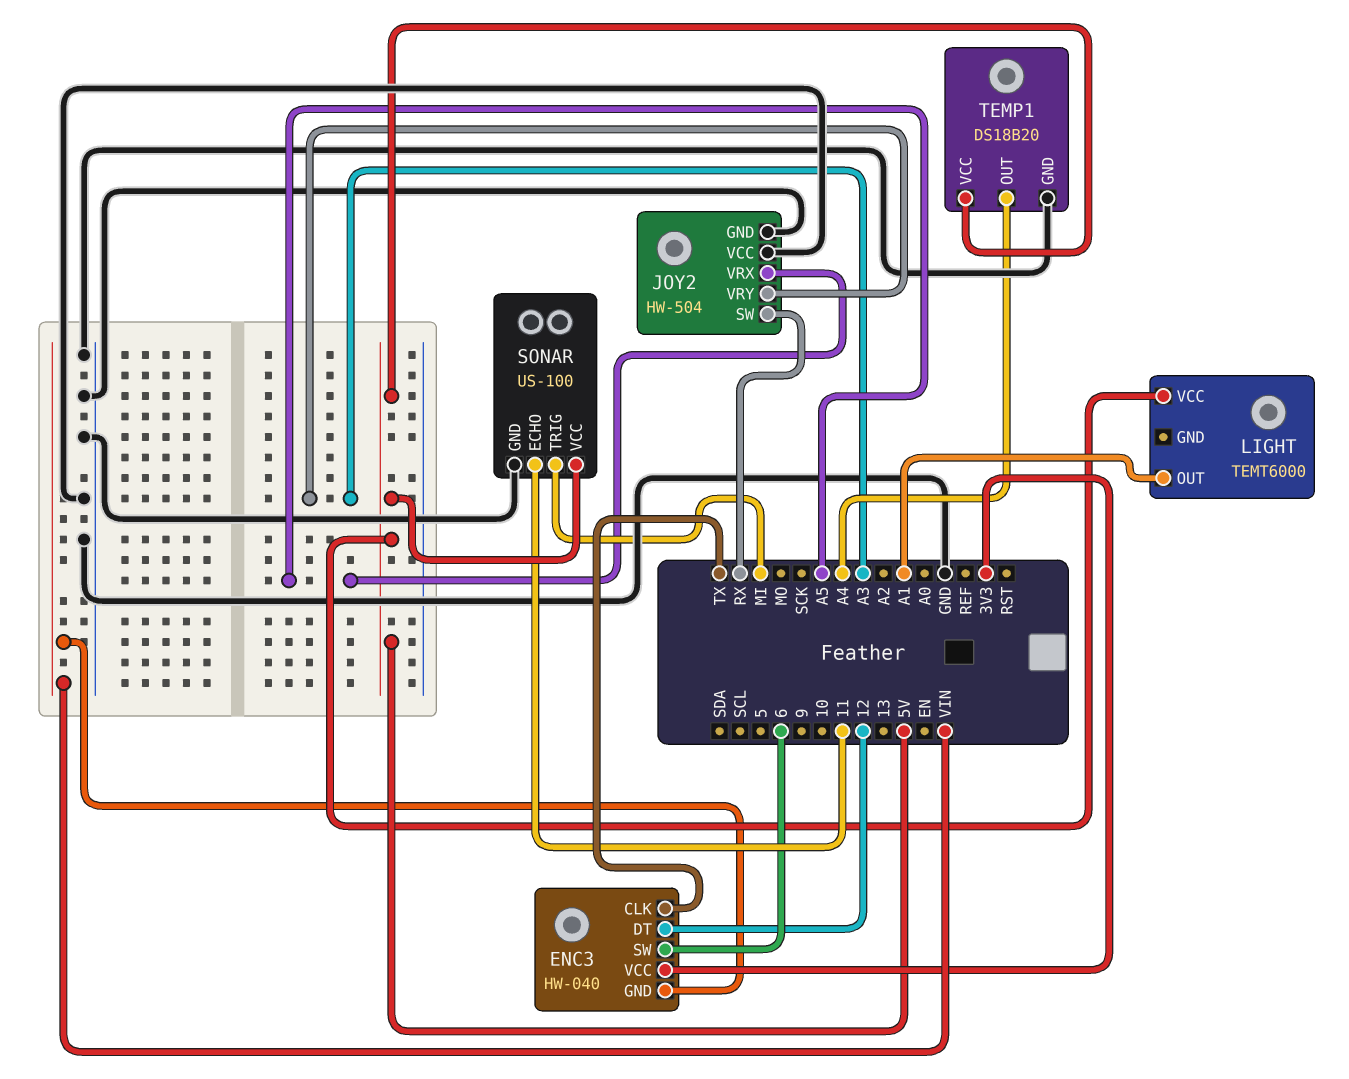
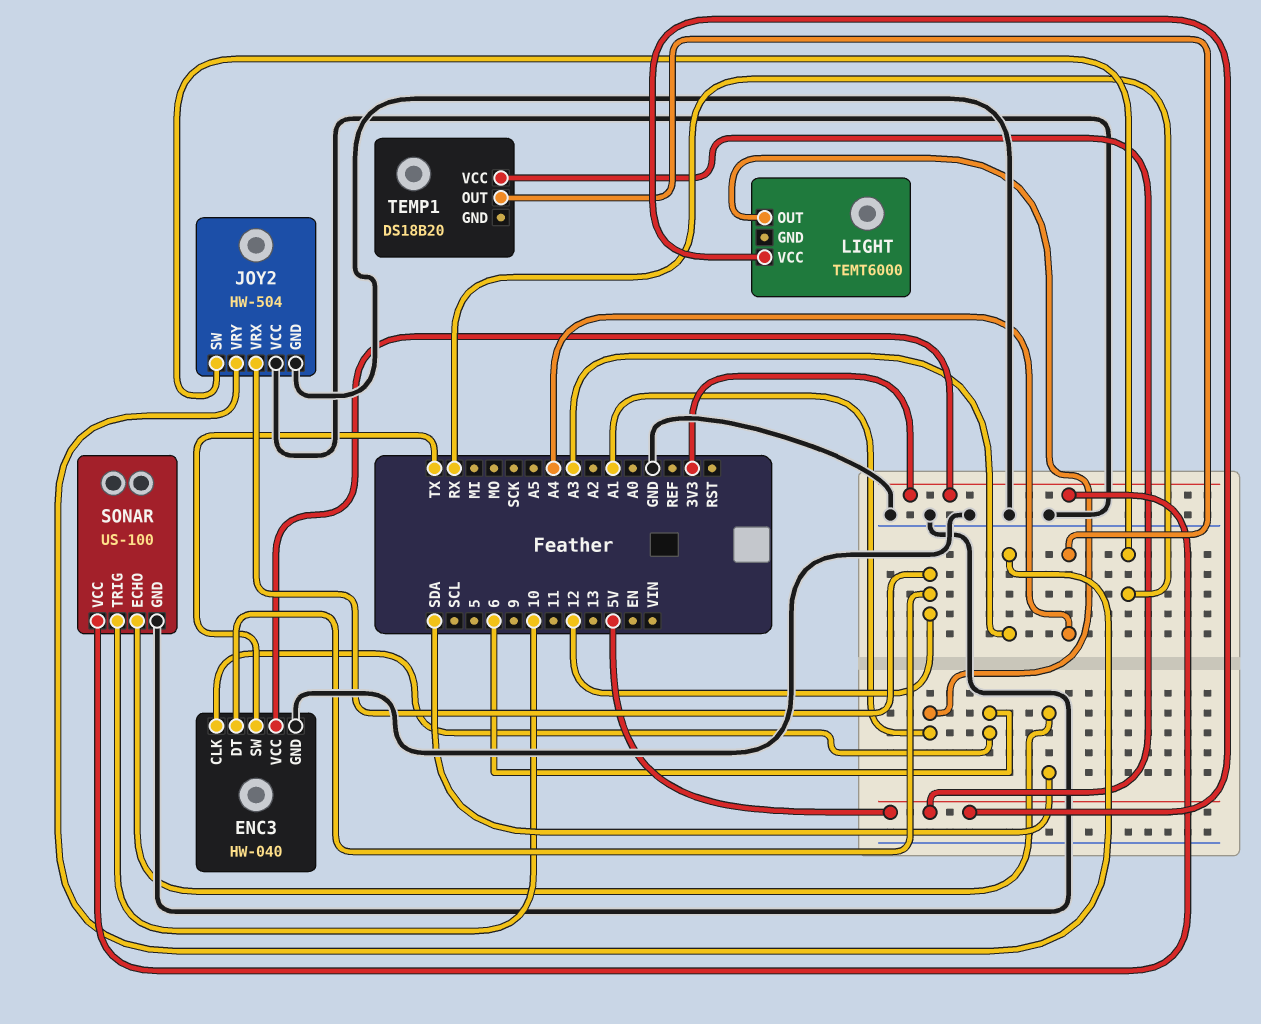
ENC3 pin CLK: TX -> 6
ENC3 pin GND: VIN -> GND
ENC3 pin SW: 6 -> TX
JOY2 pin VRX: A5 -> 12
SONAR pin ECHO: 11 -> SDA
SONAR pin TRIG: MI -> 10
SONAR pin VCC: 5V -> 3V3
TEMP1 pin GND: GND -> none

